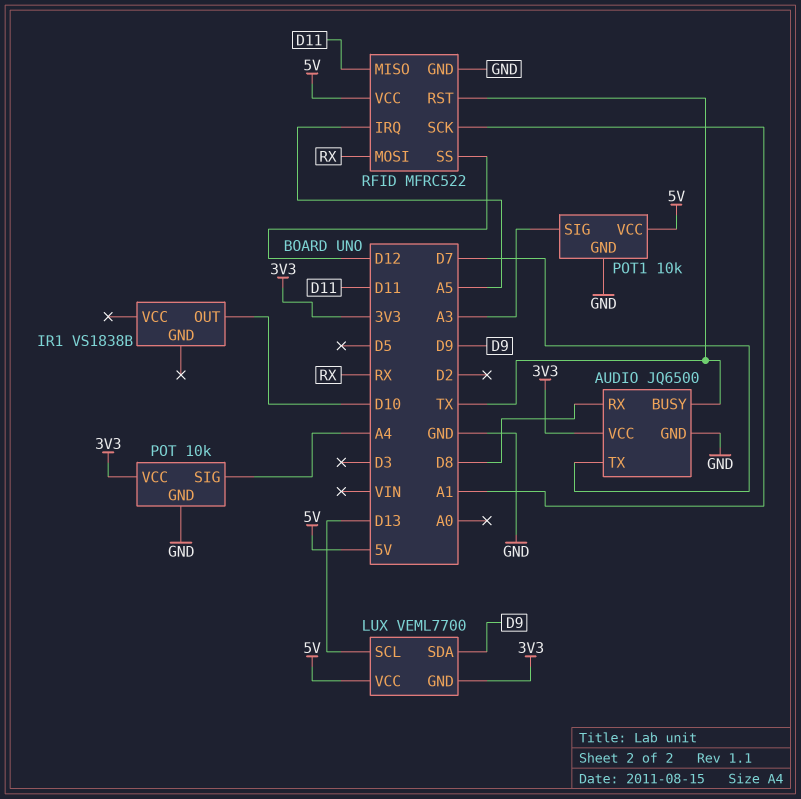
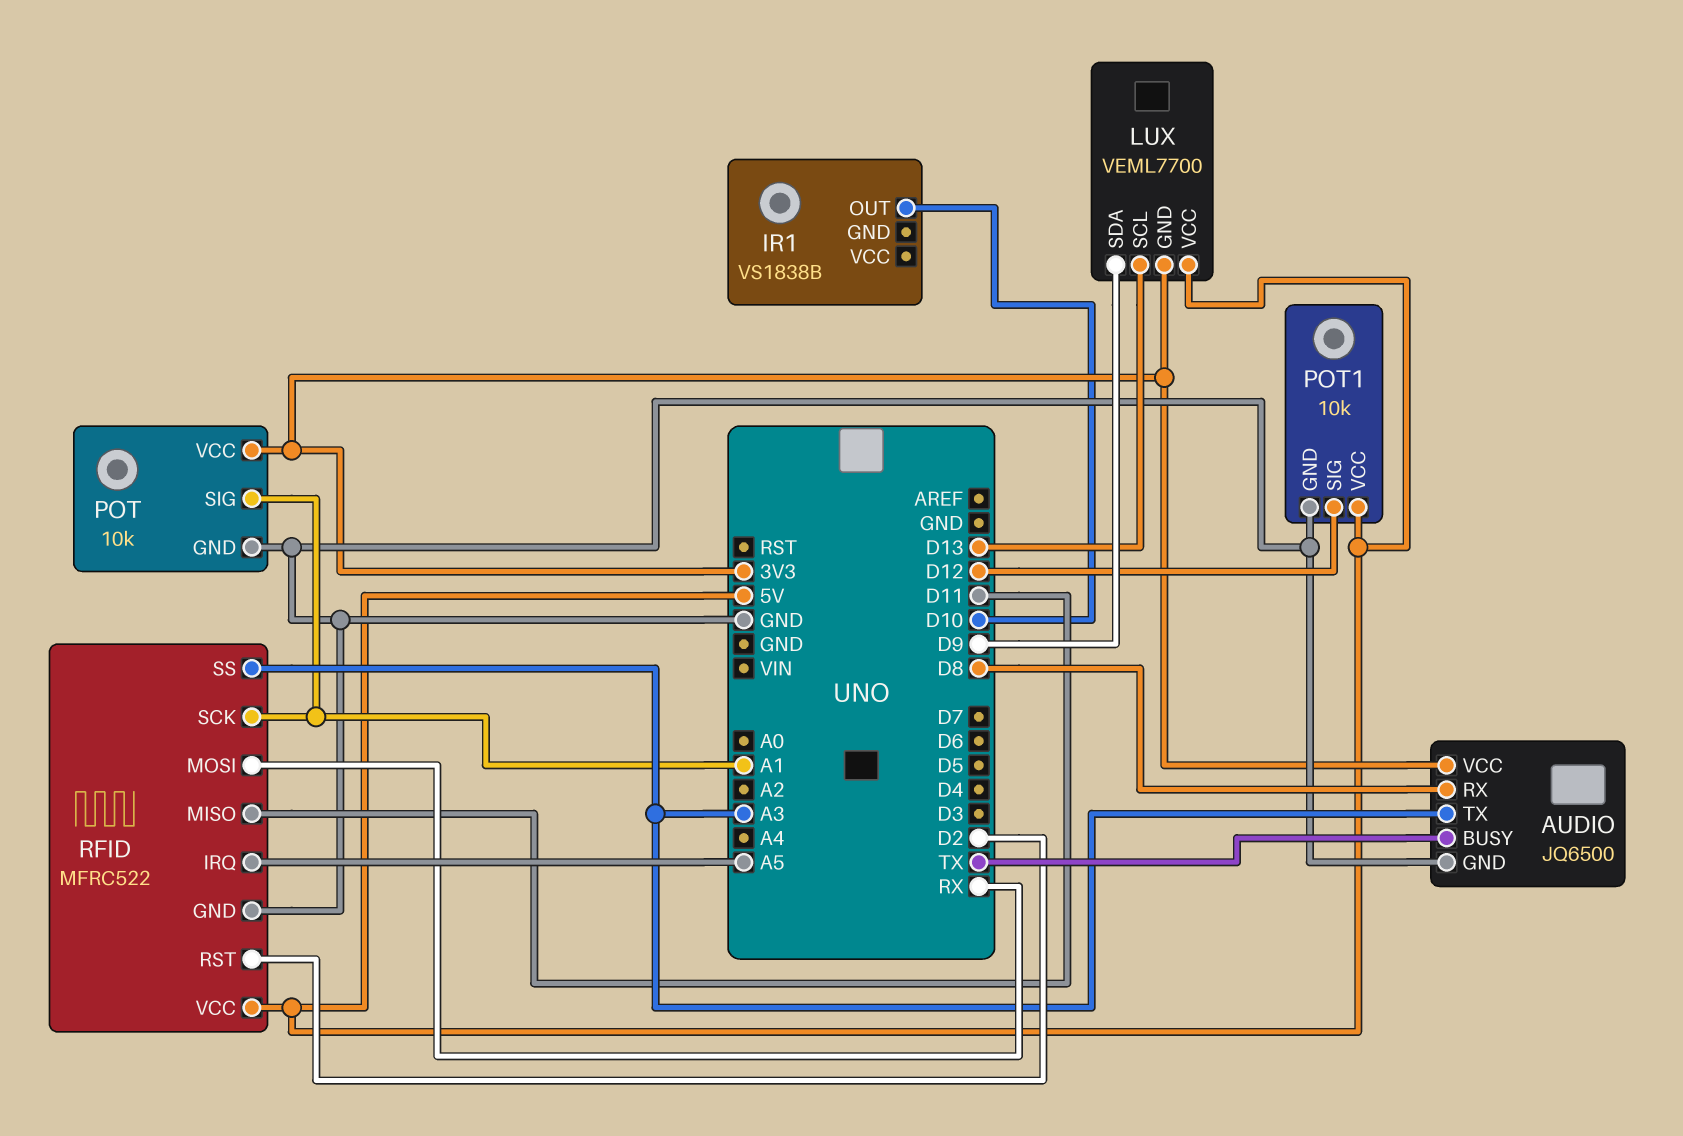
AUDIO pin TX: D7 -> A3
POT pin SIG: A4 -> A1
POT1 pin SIG: A3 -> D12
RFID pin RST: TX -> D2
RFID pin SS: D12 -> A3

